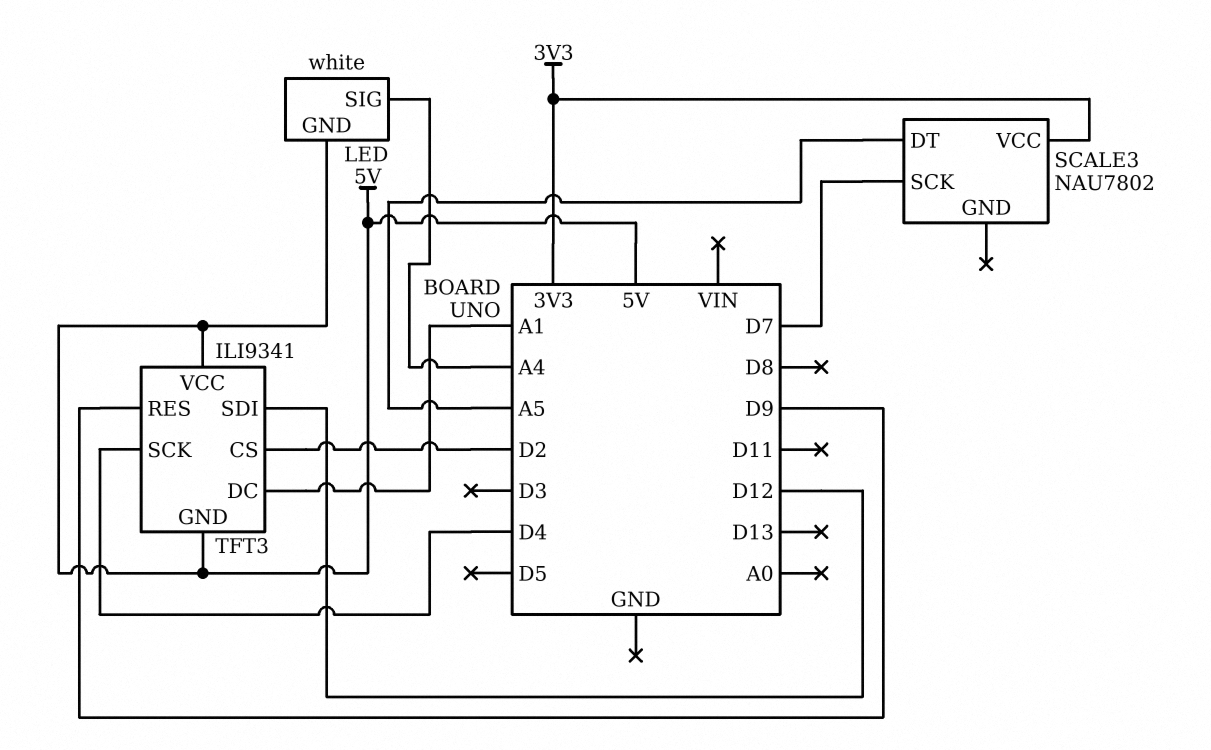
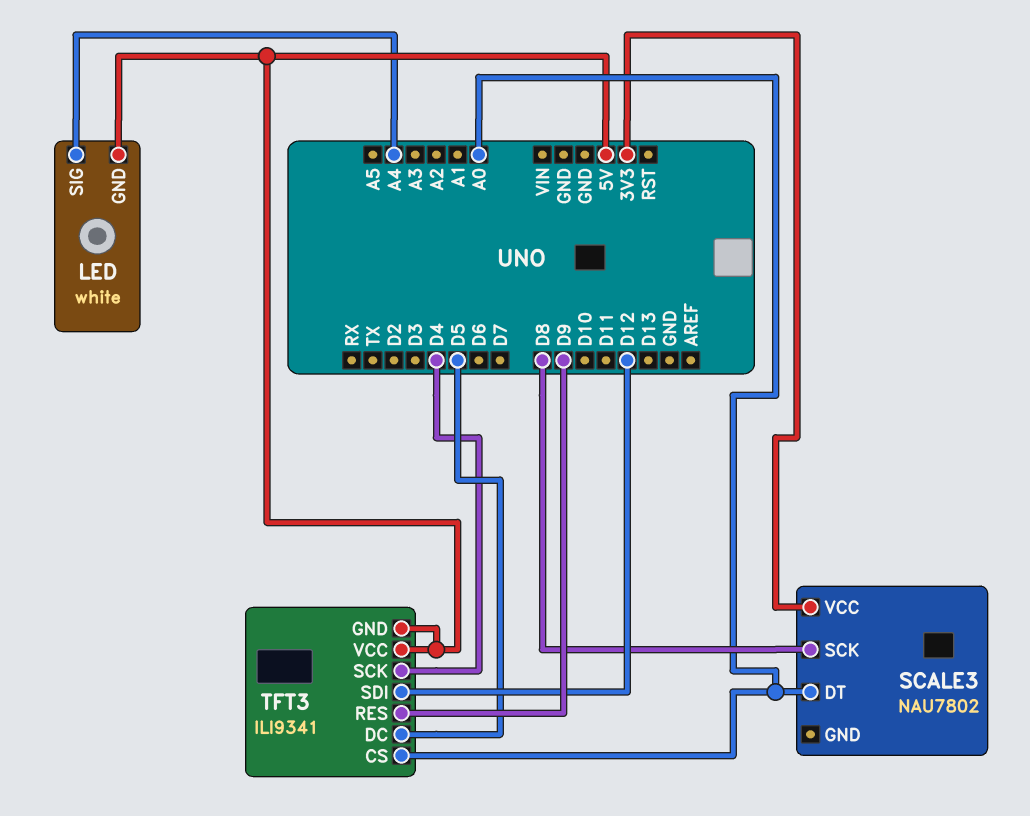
SCALE3 pin DT: A5 -> A0
SCALE3 pin SCK: D7 -> D8
TFT3 pin CS: D2 -> A0
TFT3 pin DC: A1 -> D5

